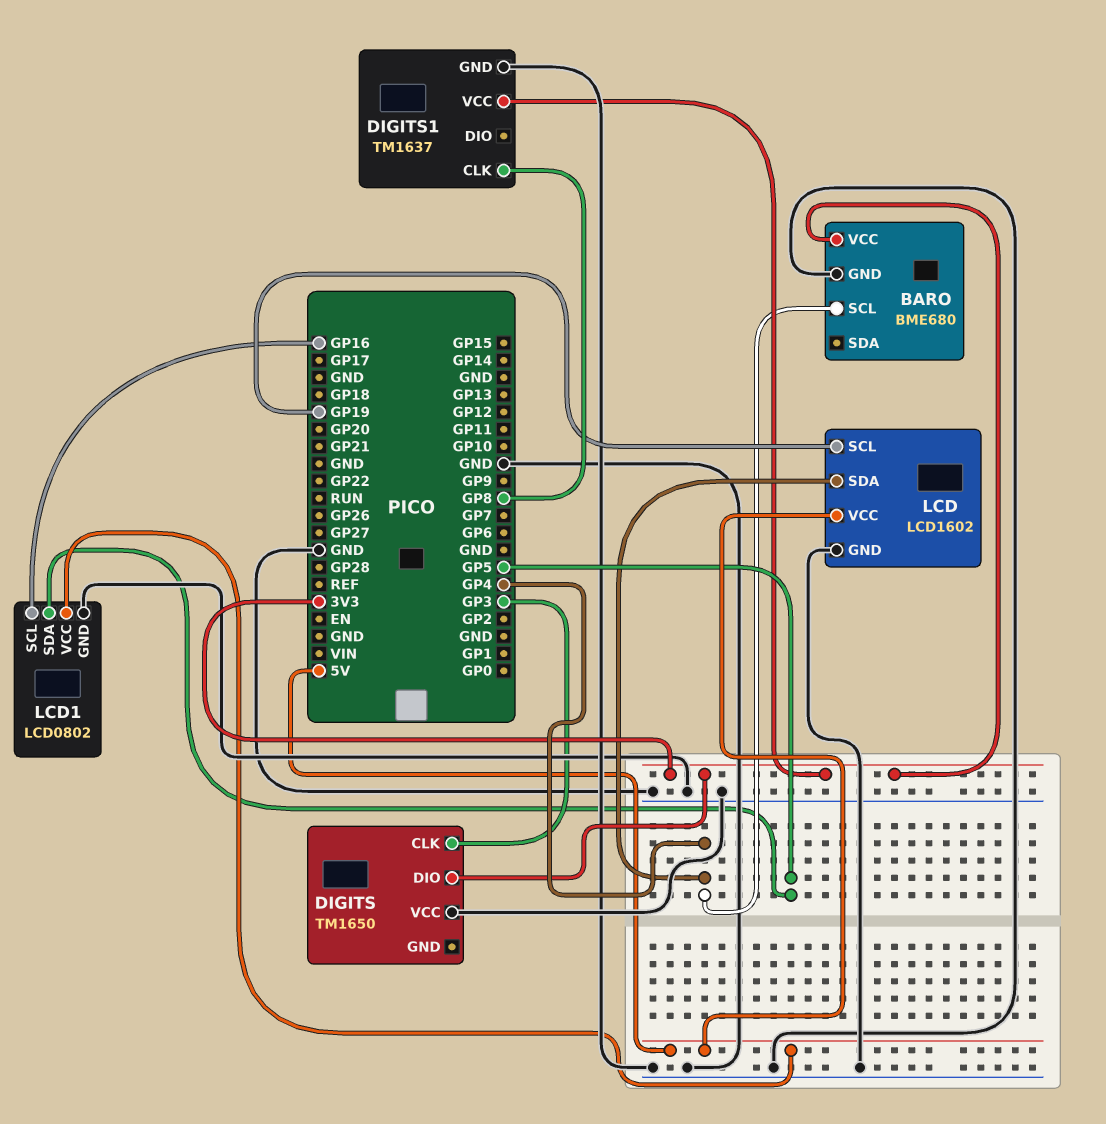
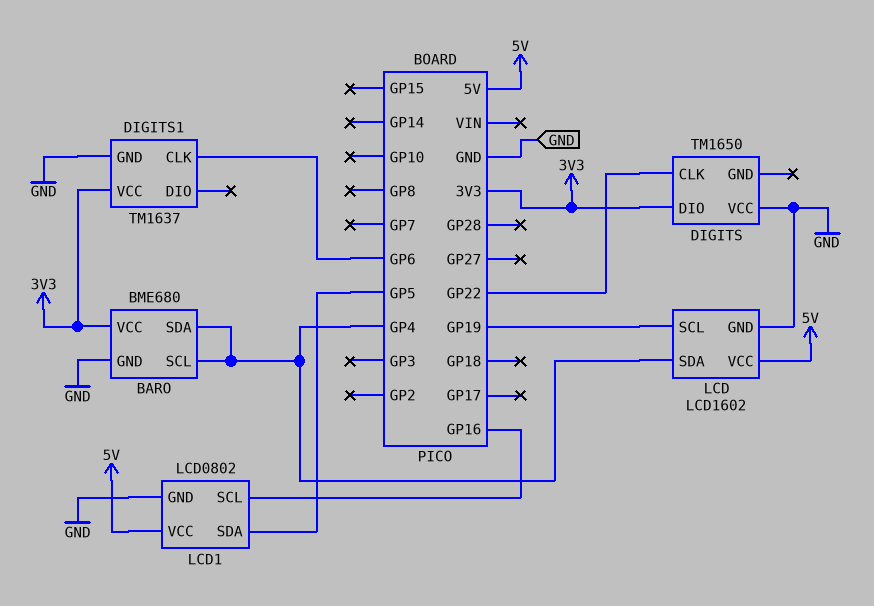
BARO pin SDA: none -> GP4
DIGITS pin CLK: GP3 -> GP22
DIGITS1 pin CLK: GP8 -> GP6

